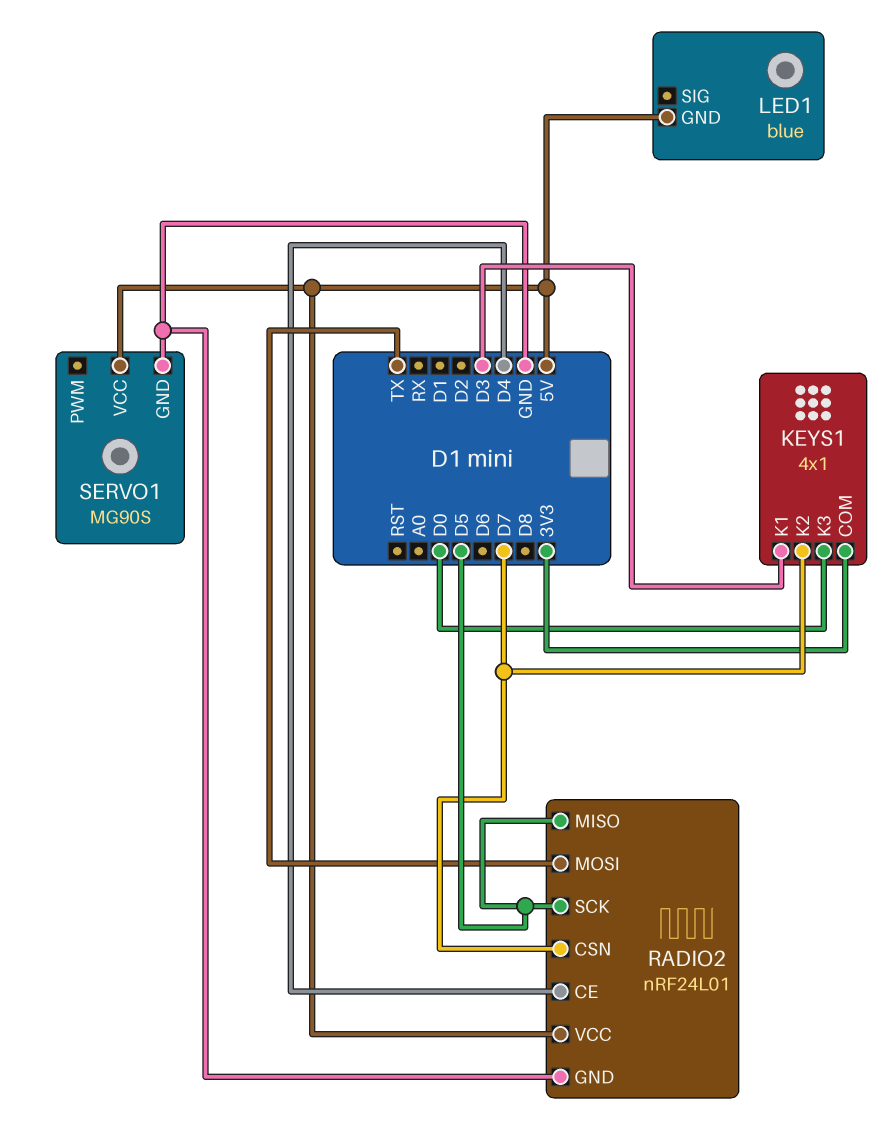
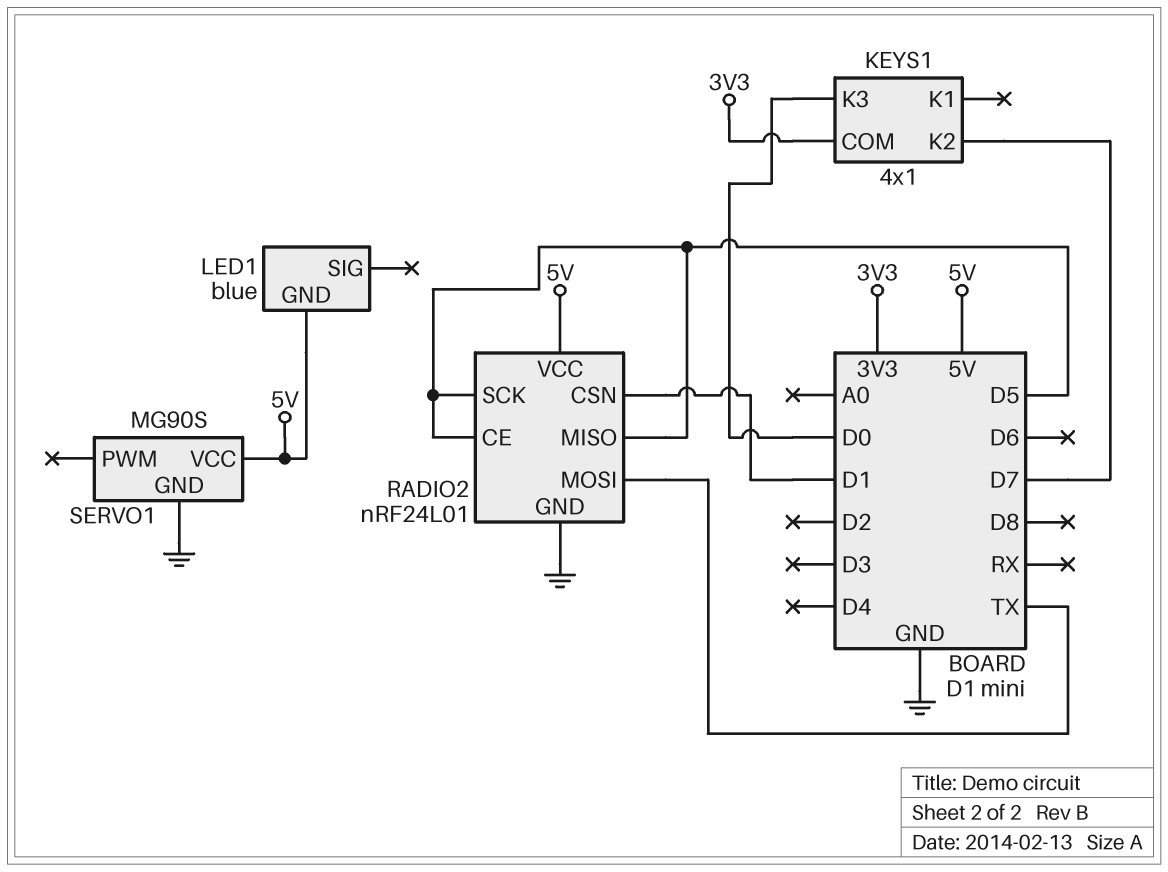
KEYS1 pin K1: D3 -> none
RADIO2 pin CE: D4 -> D5
RADIO2 pin CSN: D7 -> D1

